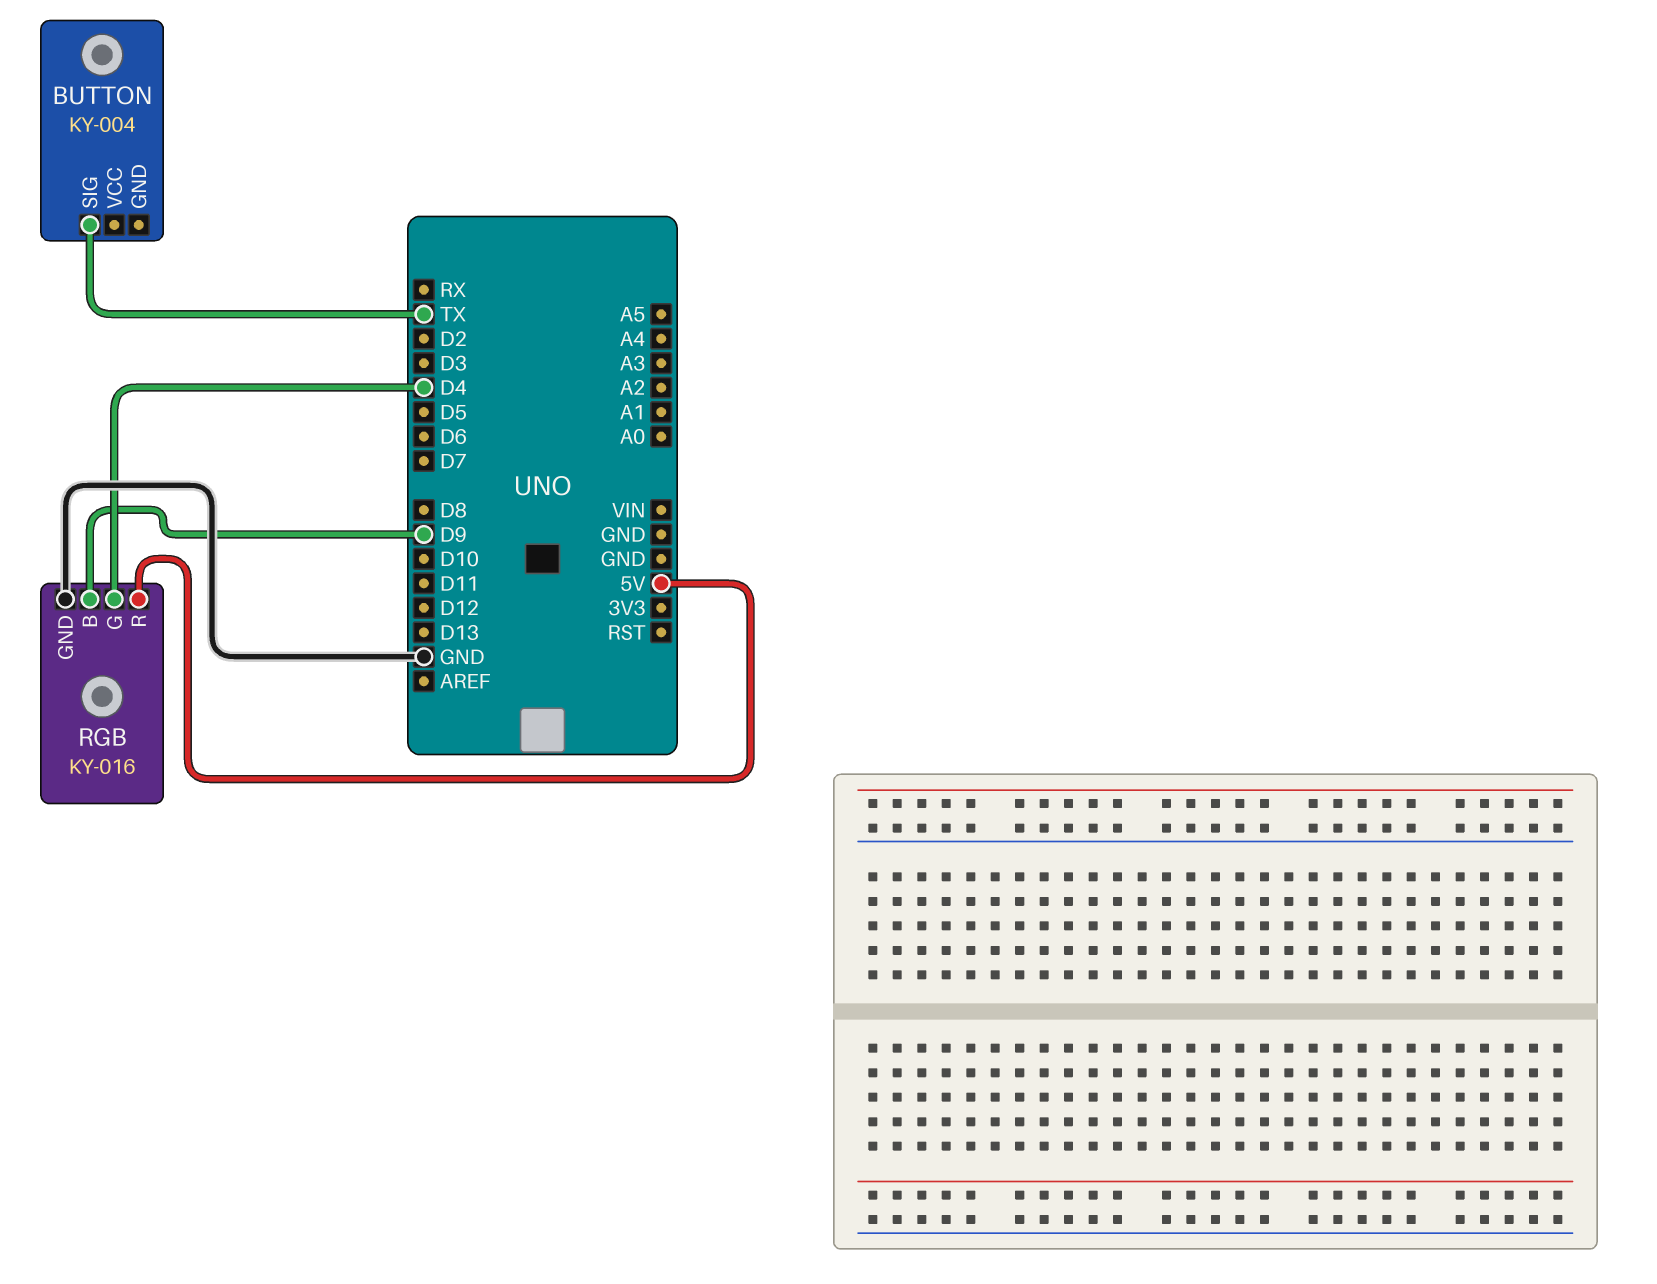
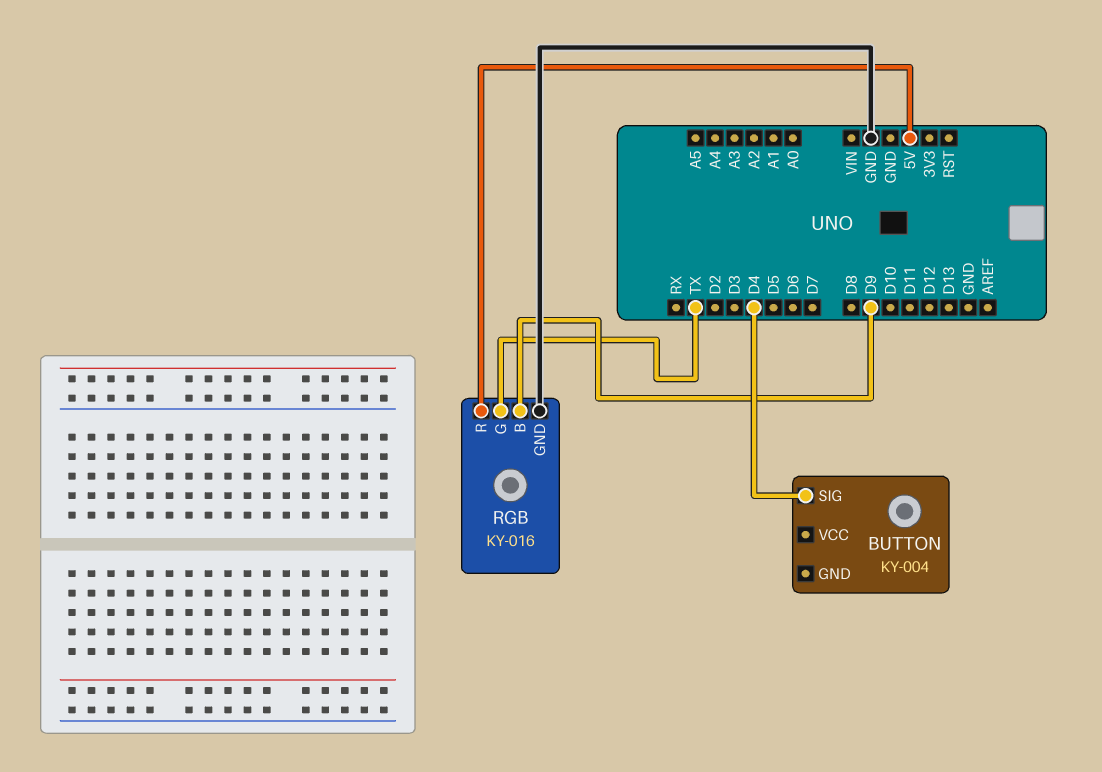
BUTTON pin SIG: TX -> D4
RGB pin G: D4 -> TX

